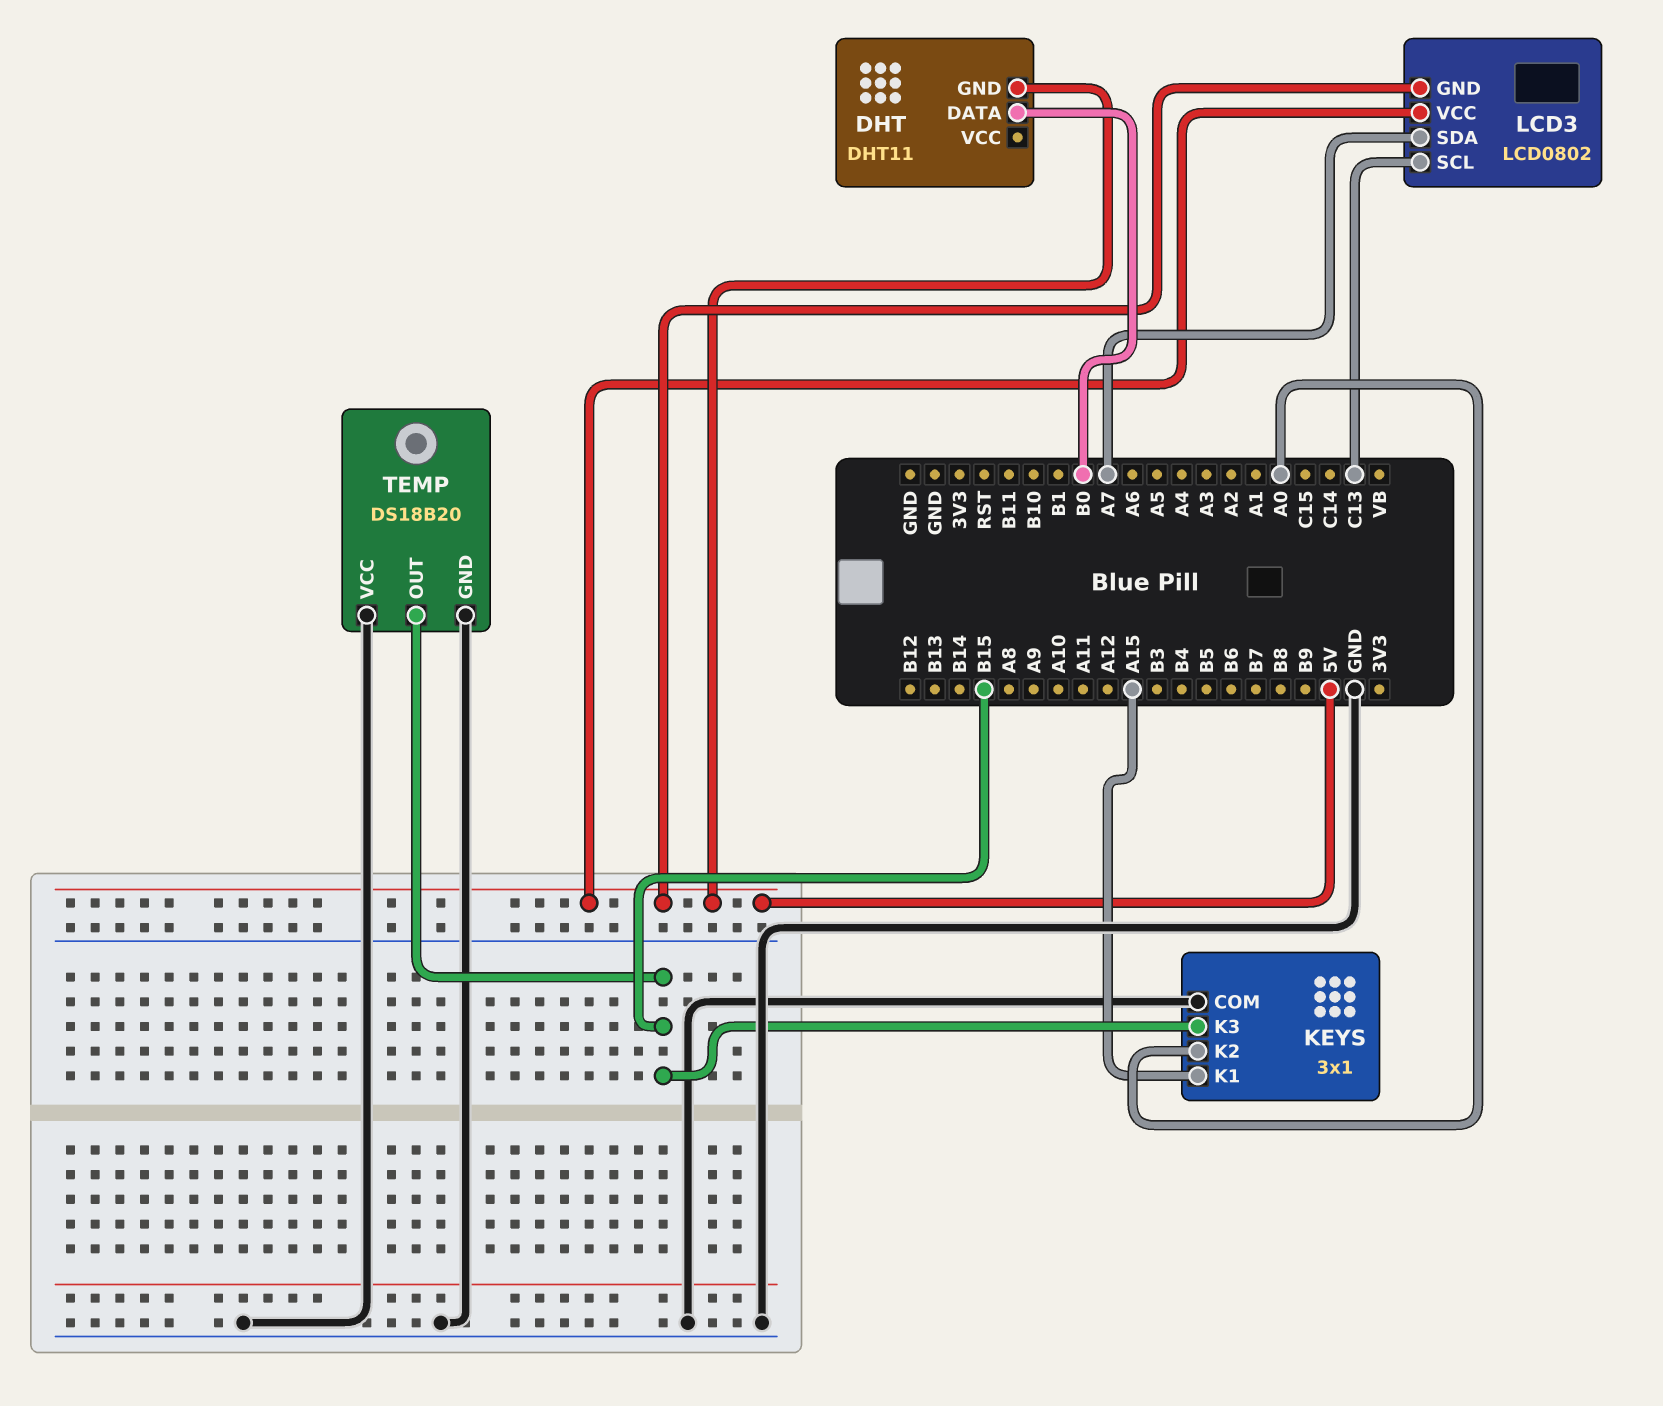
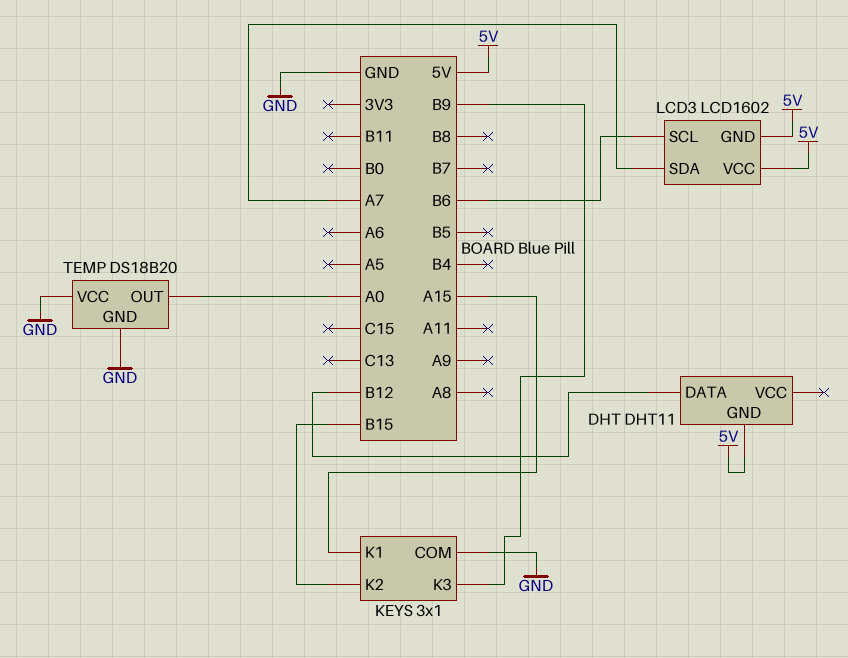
DHT pin DATA: B0 -> B12
KEYS pin K2: A0 -> B15
KEYS pin K3: B15 -> B9
LCD3: LCD0802 -> LCD1602
LCD3 pin SCL: C13 -> B6
TEMP pin OUT: B15 -> A0

